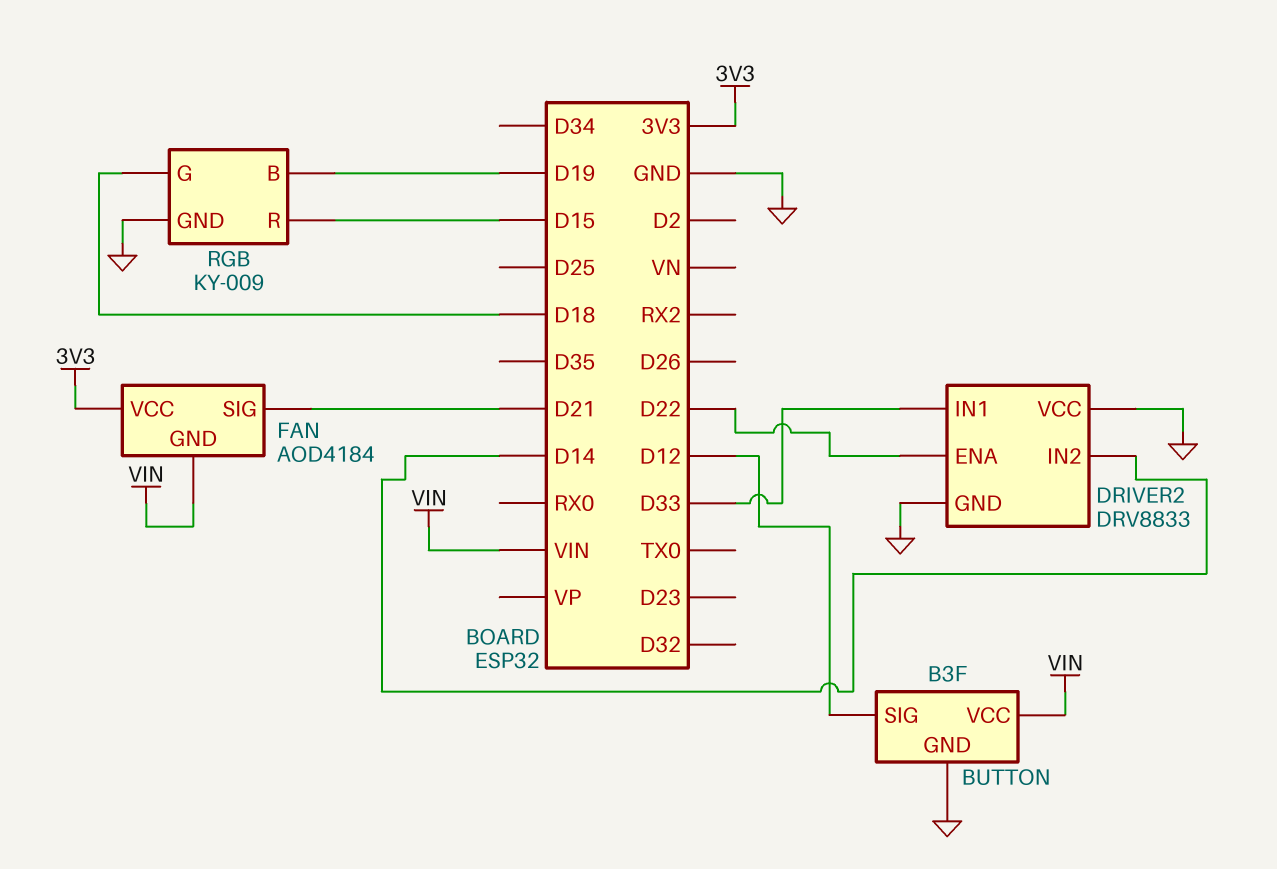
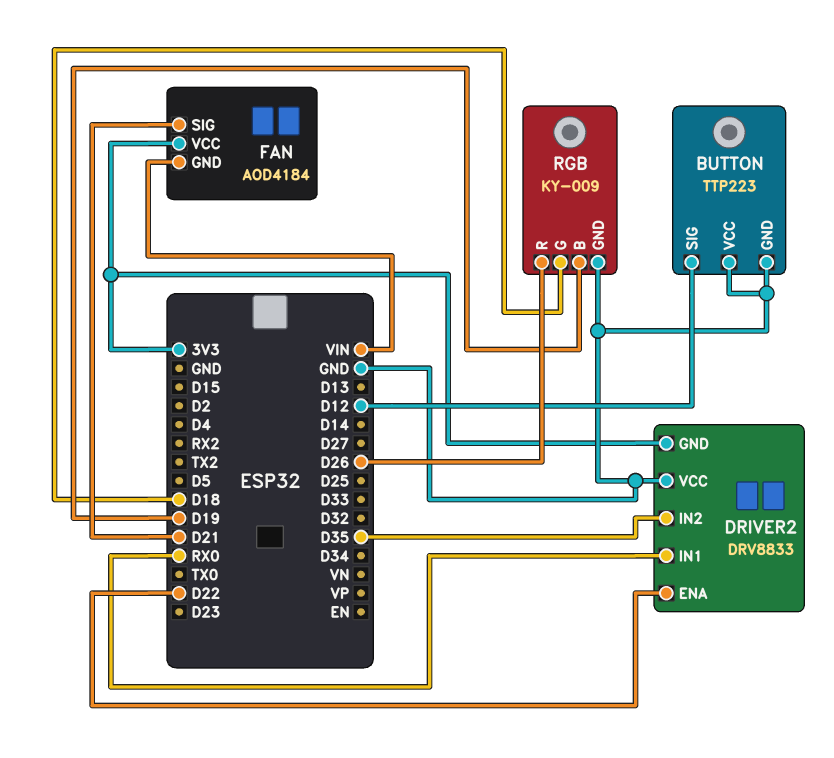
BUTTON: B3F -> TTP223
BUTTON pin VCC: VIN -> GND
DRIVER2 pin GND: GND -> 3V3
DRIVER2 pin IN1: D33 -> RX0
DRIVER2 pin IN2: D14 -> D35
RGB pin R: D15 -> D26

